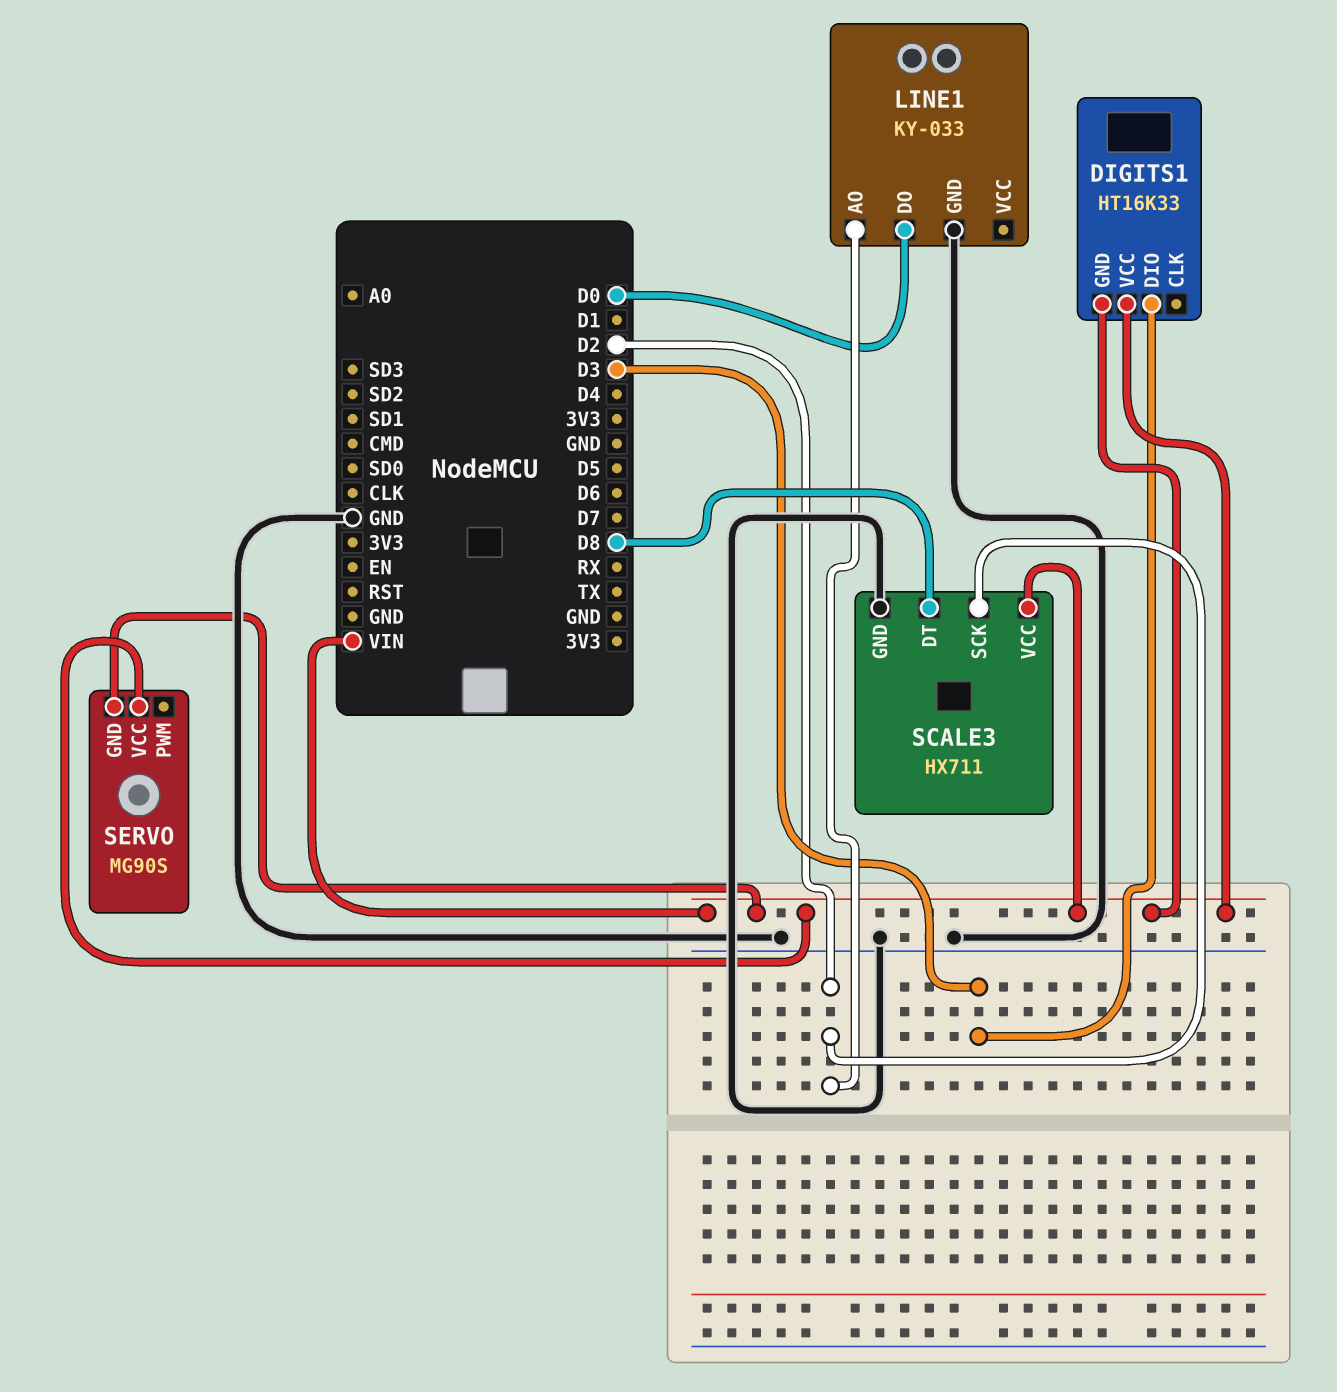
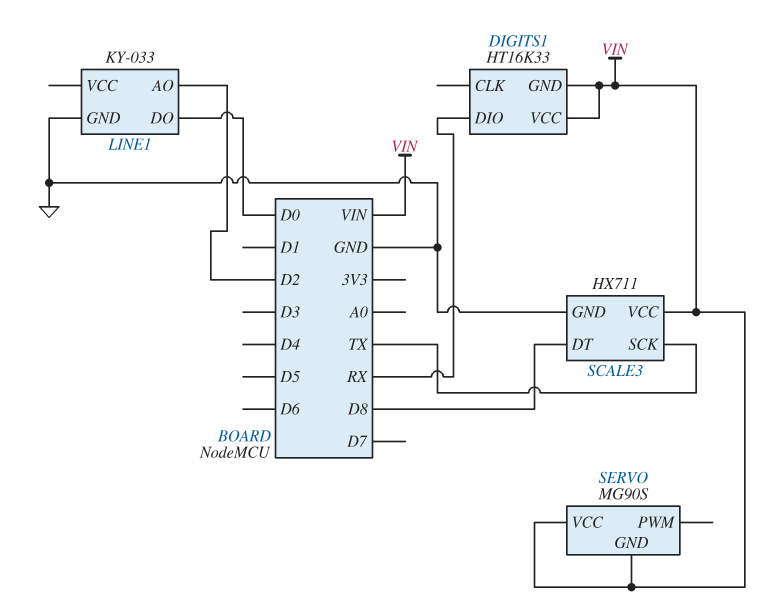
DIGITS1 pin DIO: D3 -> RX
SCALE3 pin SCK: D2 -> TX

